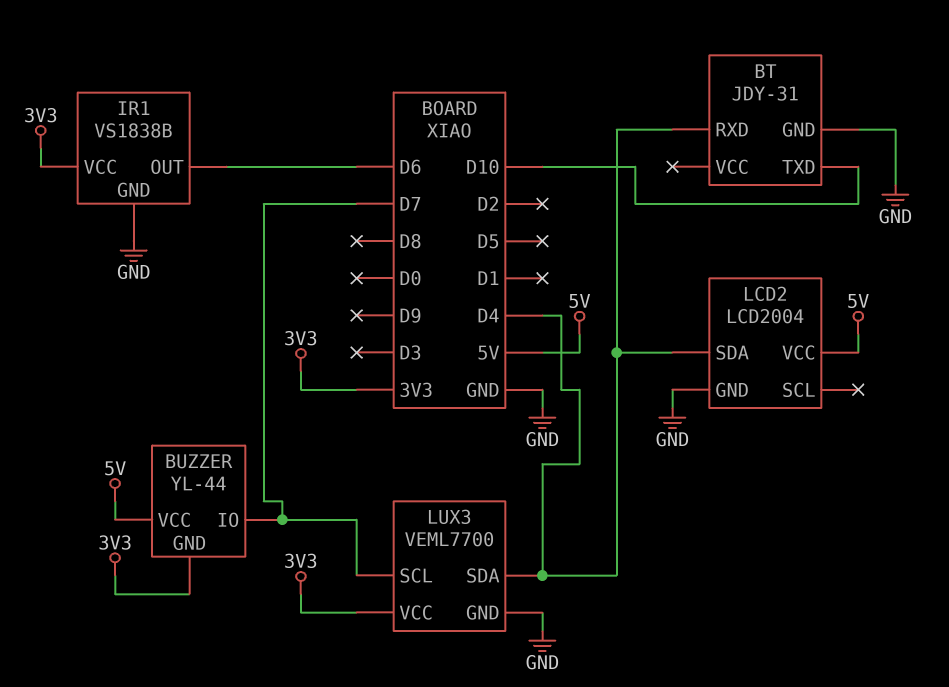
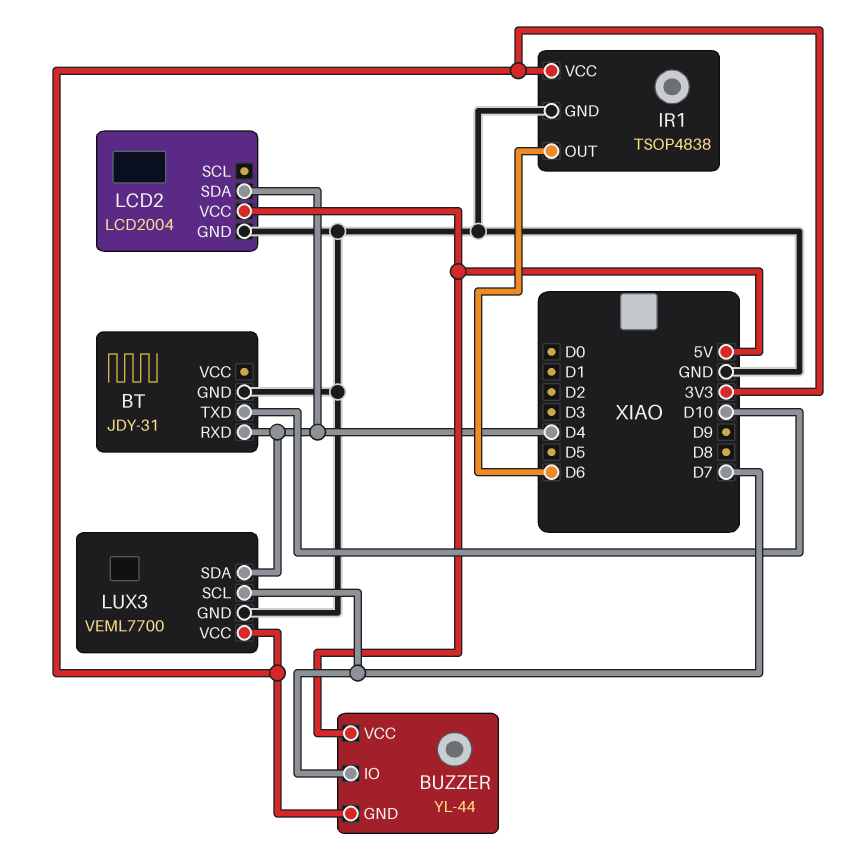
IR1: VS1838B -> TSOP4838

